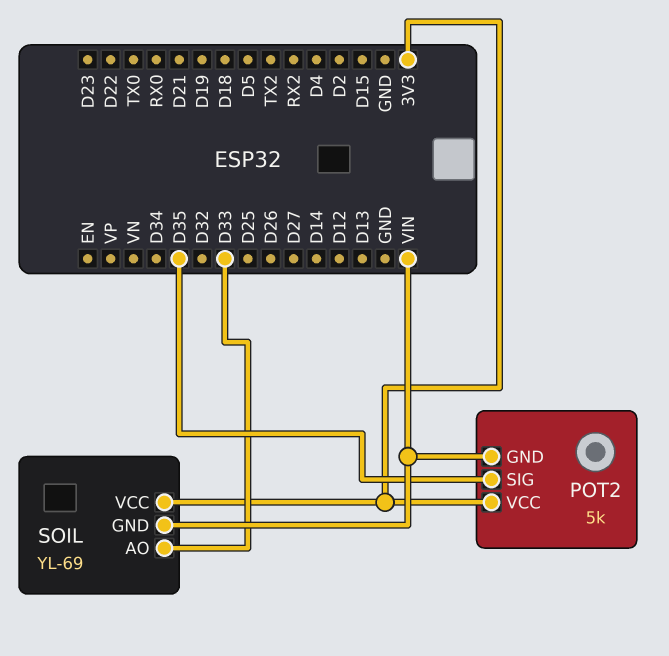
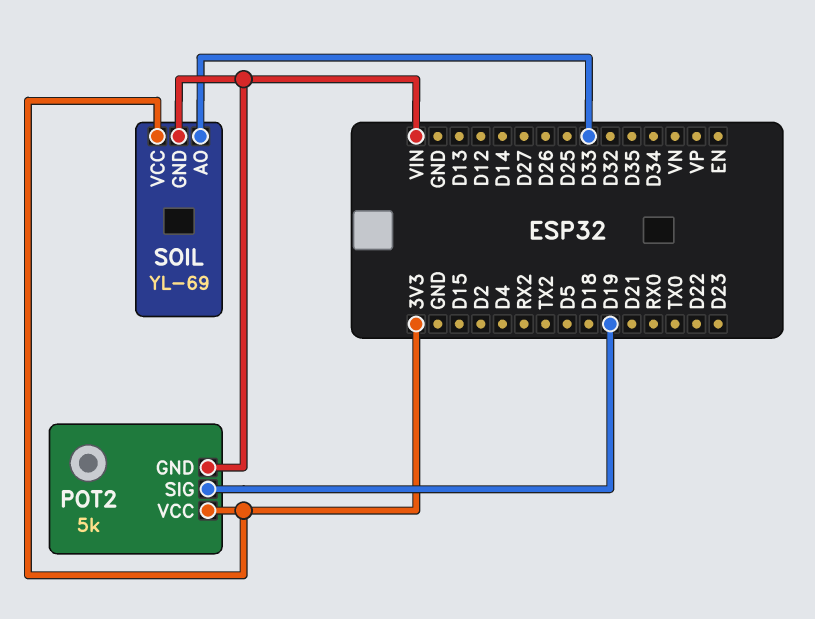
POT2 pin SIG: D35 -> D19

